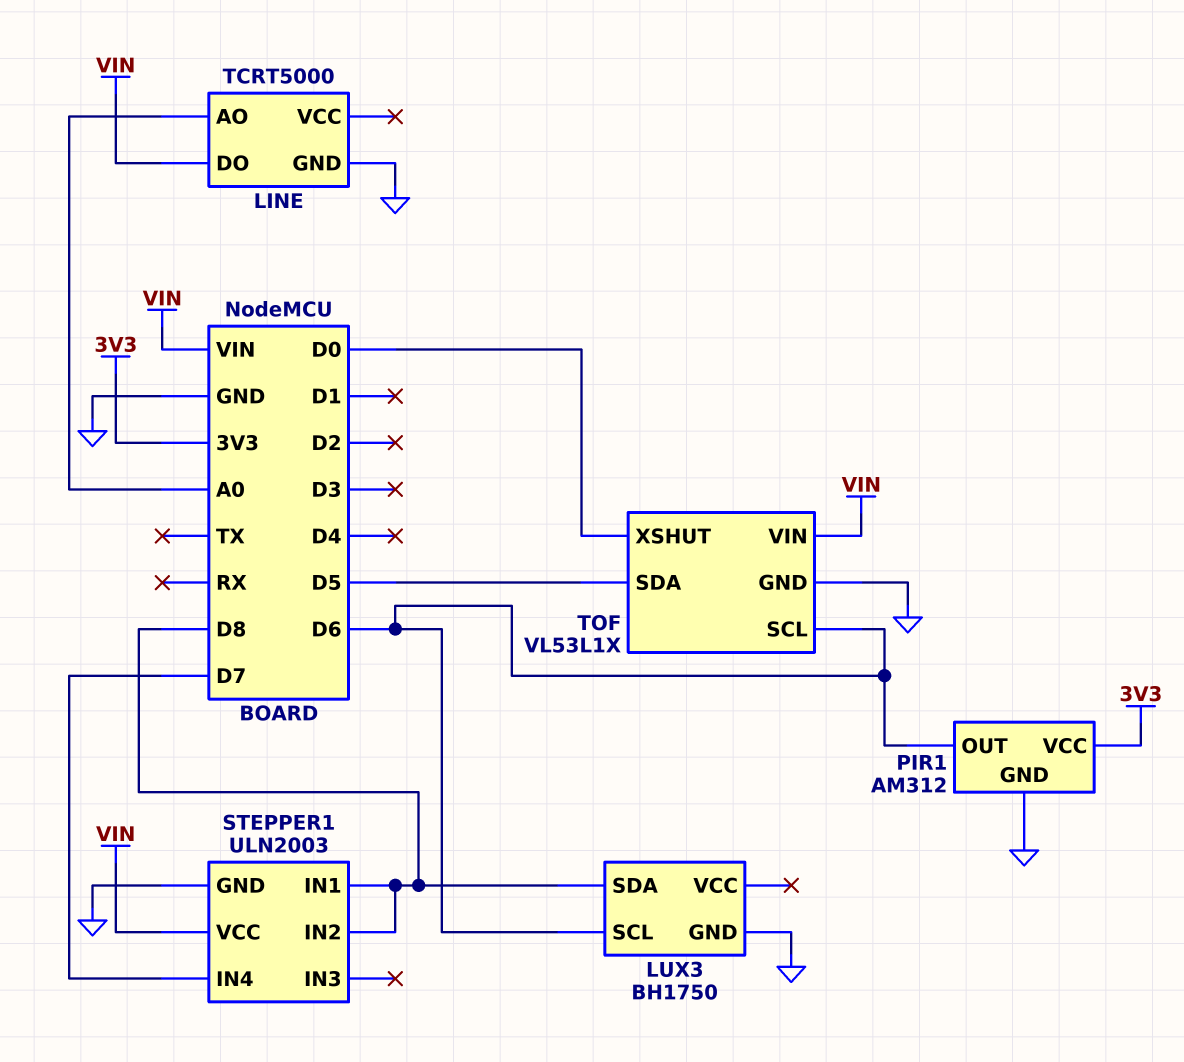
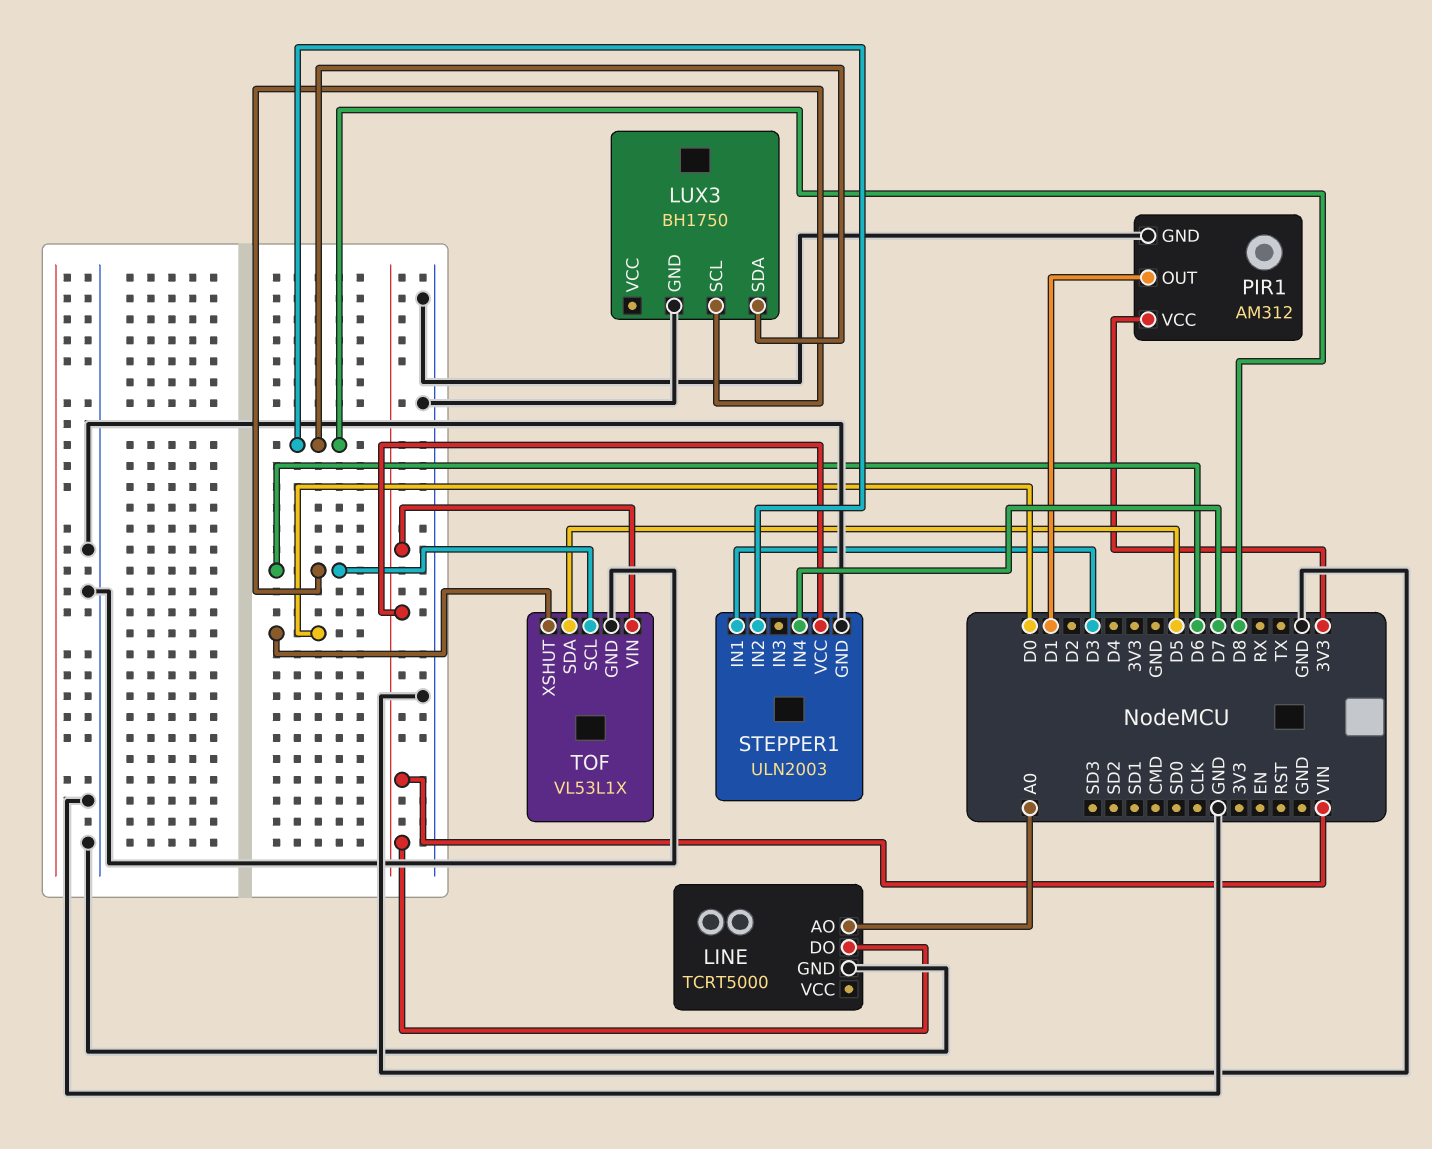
PIR1 pin OUT: D6 -> D1
STEPPER1 pin IN1: D8 -> D3

